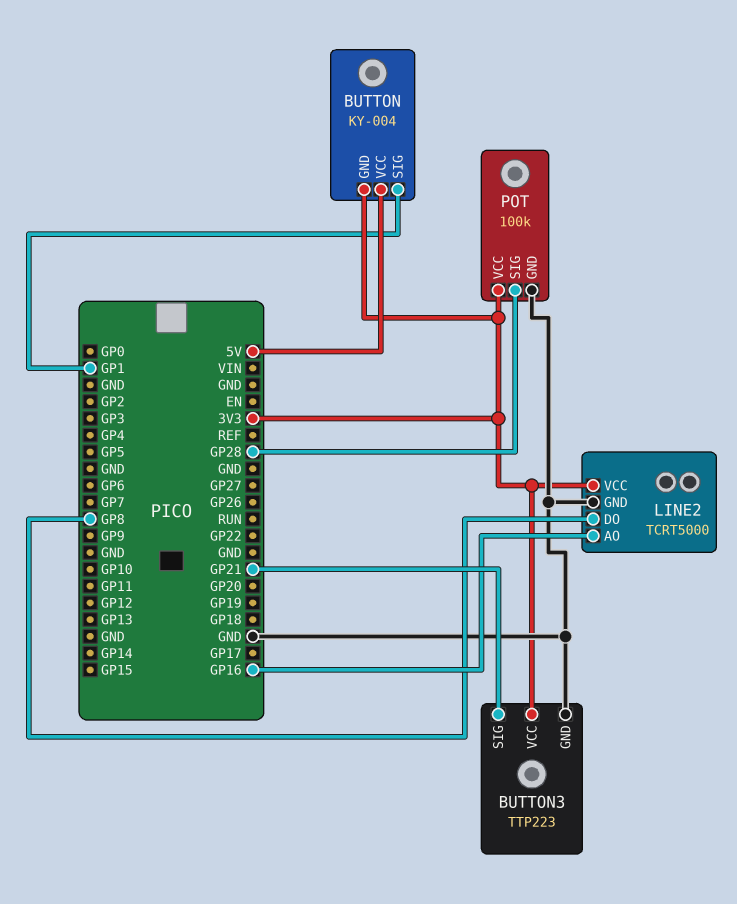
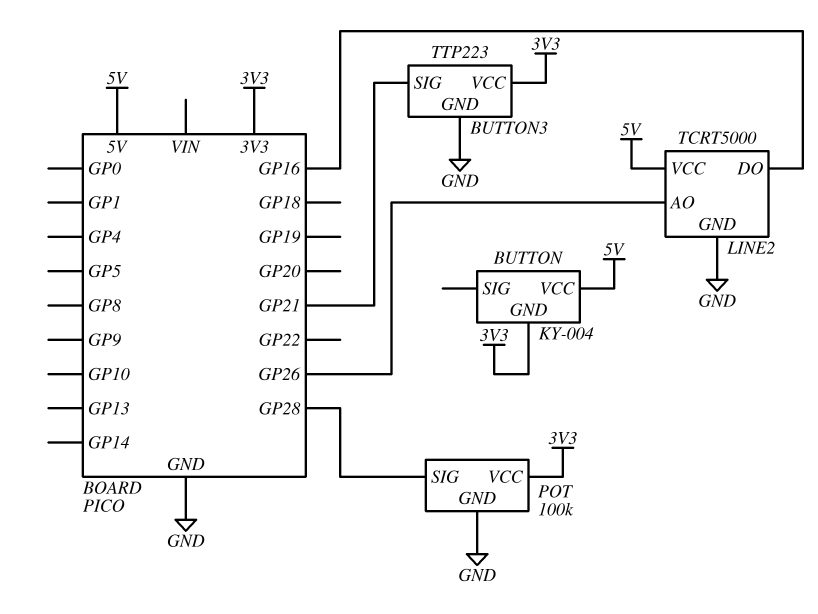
BUTTON pin SIG: GP1 -> none
LINE2 pin AO: GP16 -> GP26
LINE2 pin DO: GP8 -> GP16
LINE2 pin VCC: 3V3 -> 5V

